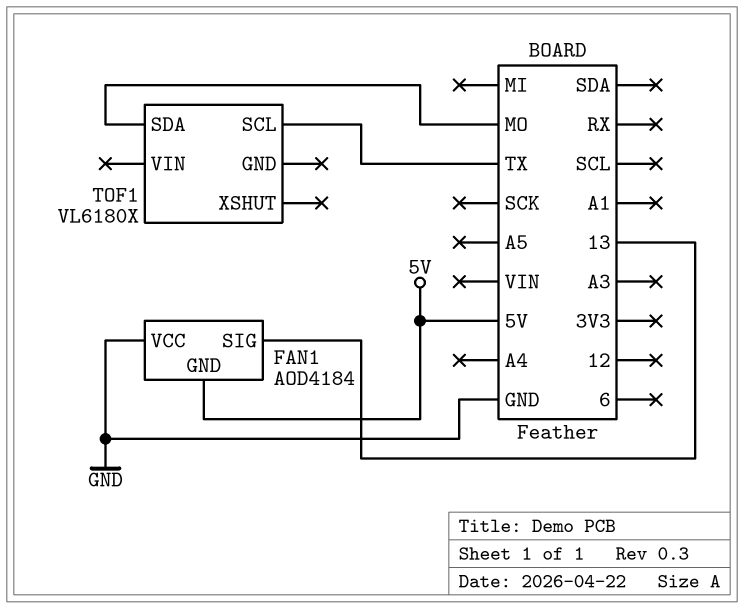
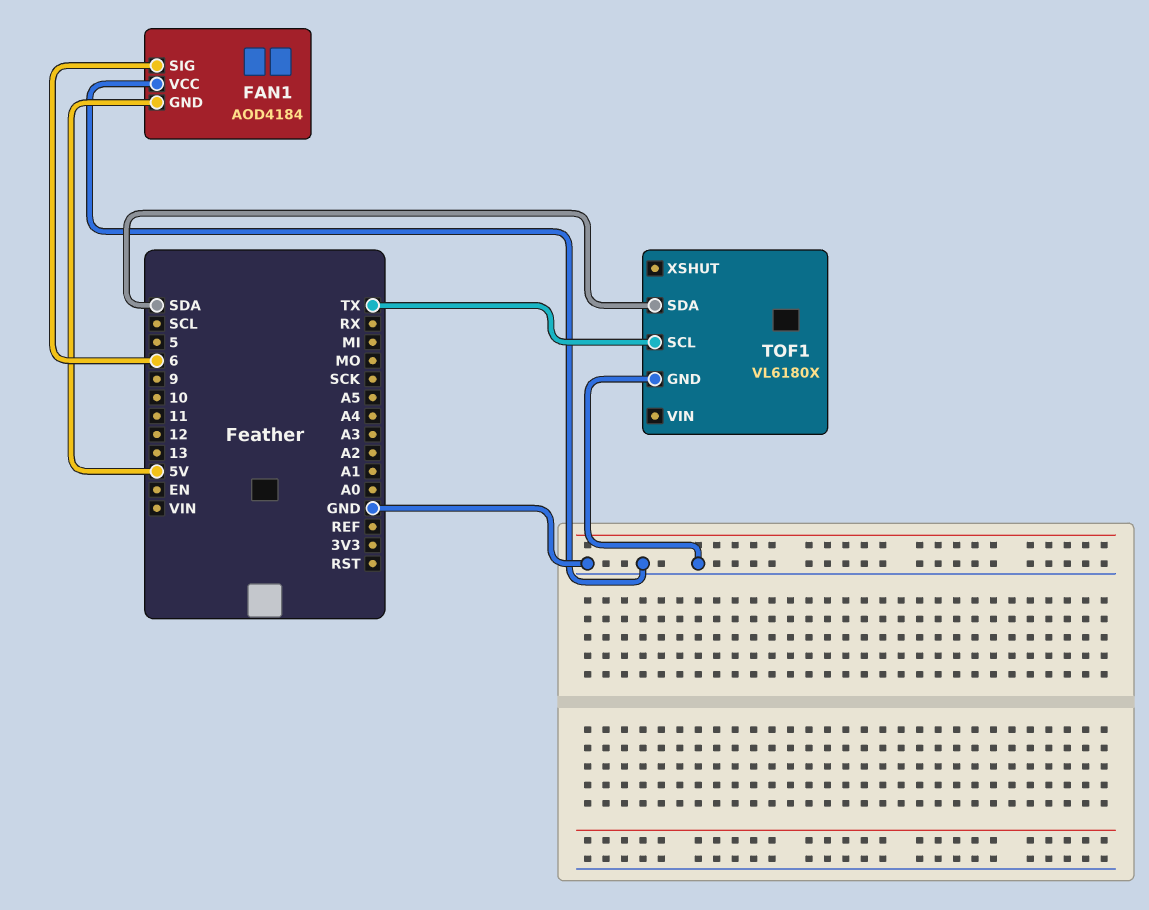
FAN1 pin SIG: 13 -> 6
TOF1 pin GND: none -> GND
TOF1 pin SDA: MO -> SDA

